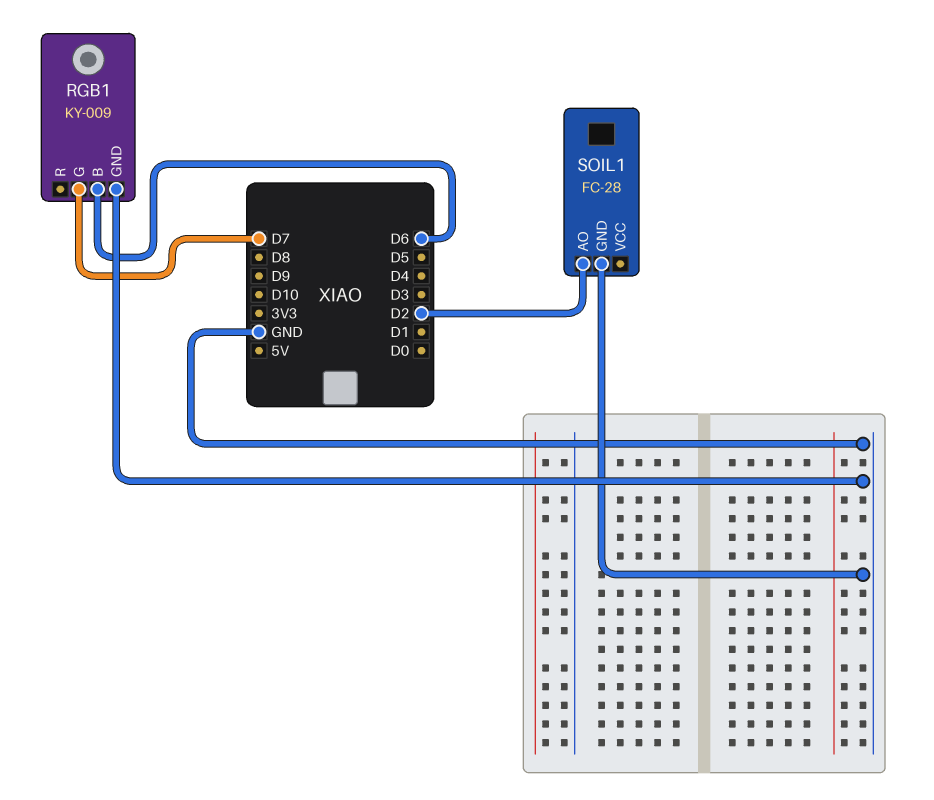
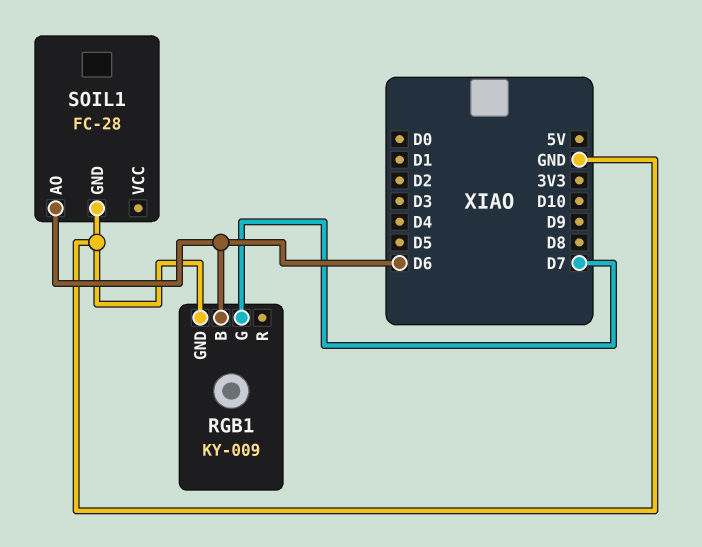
SOIL1 pin AO: D2 -> D6

